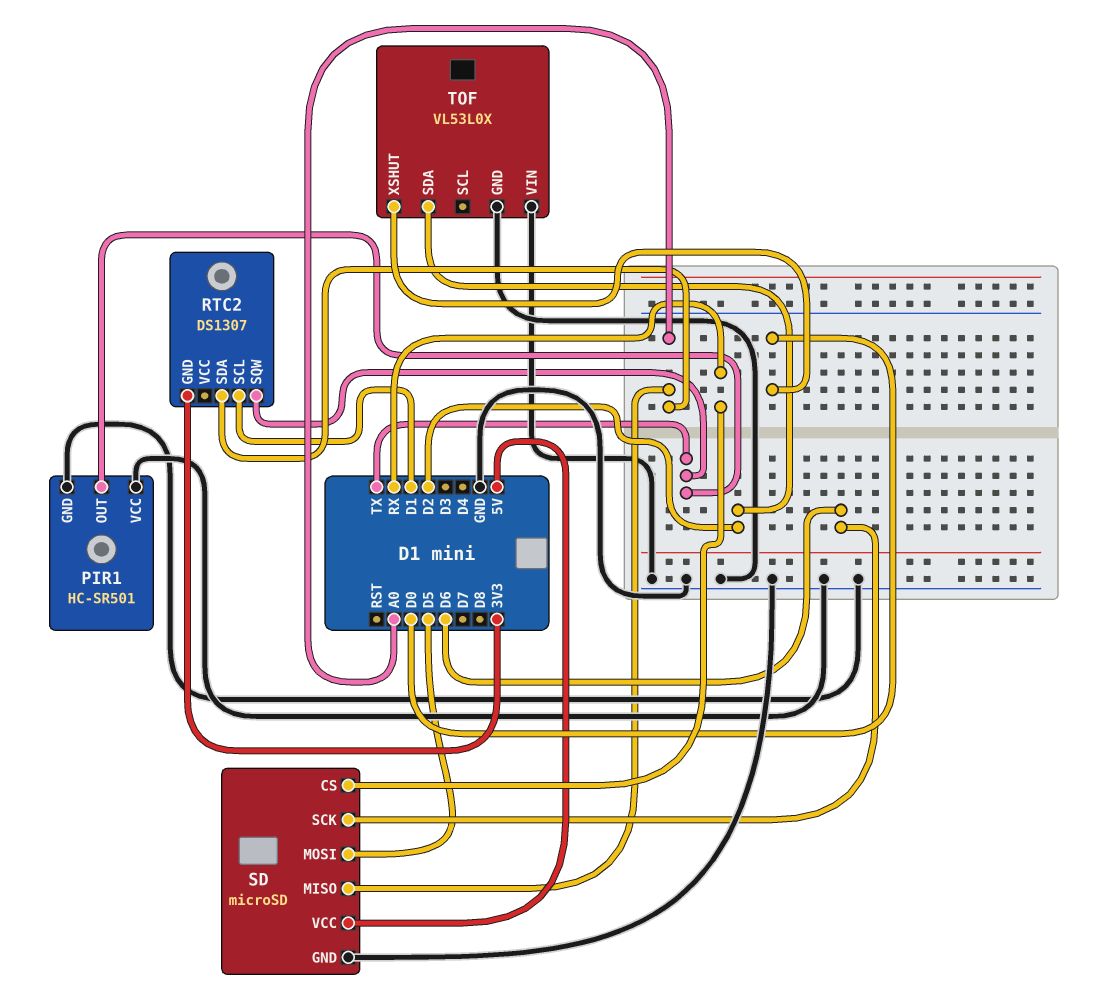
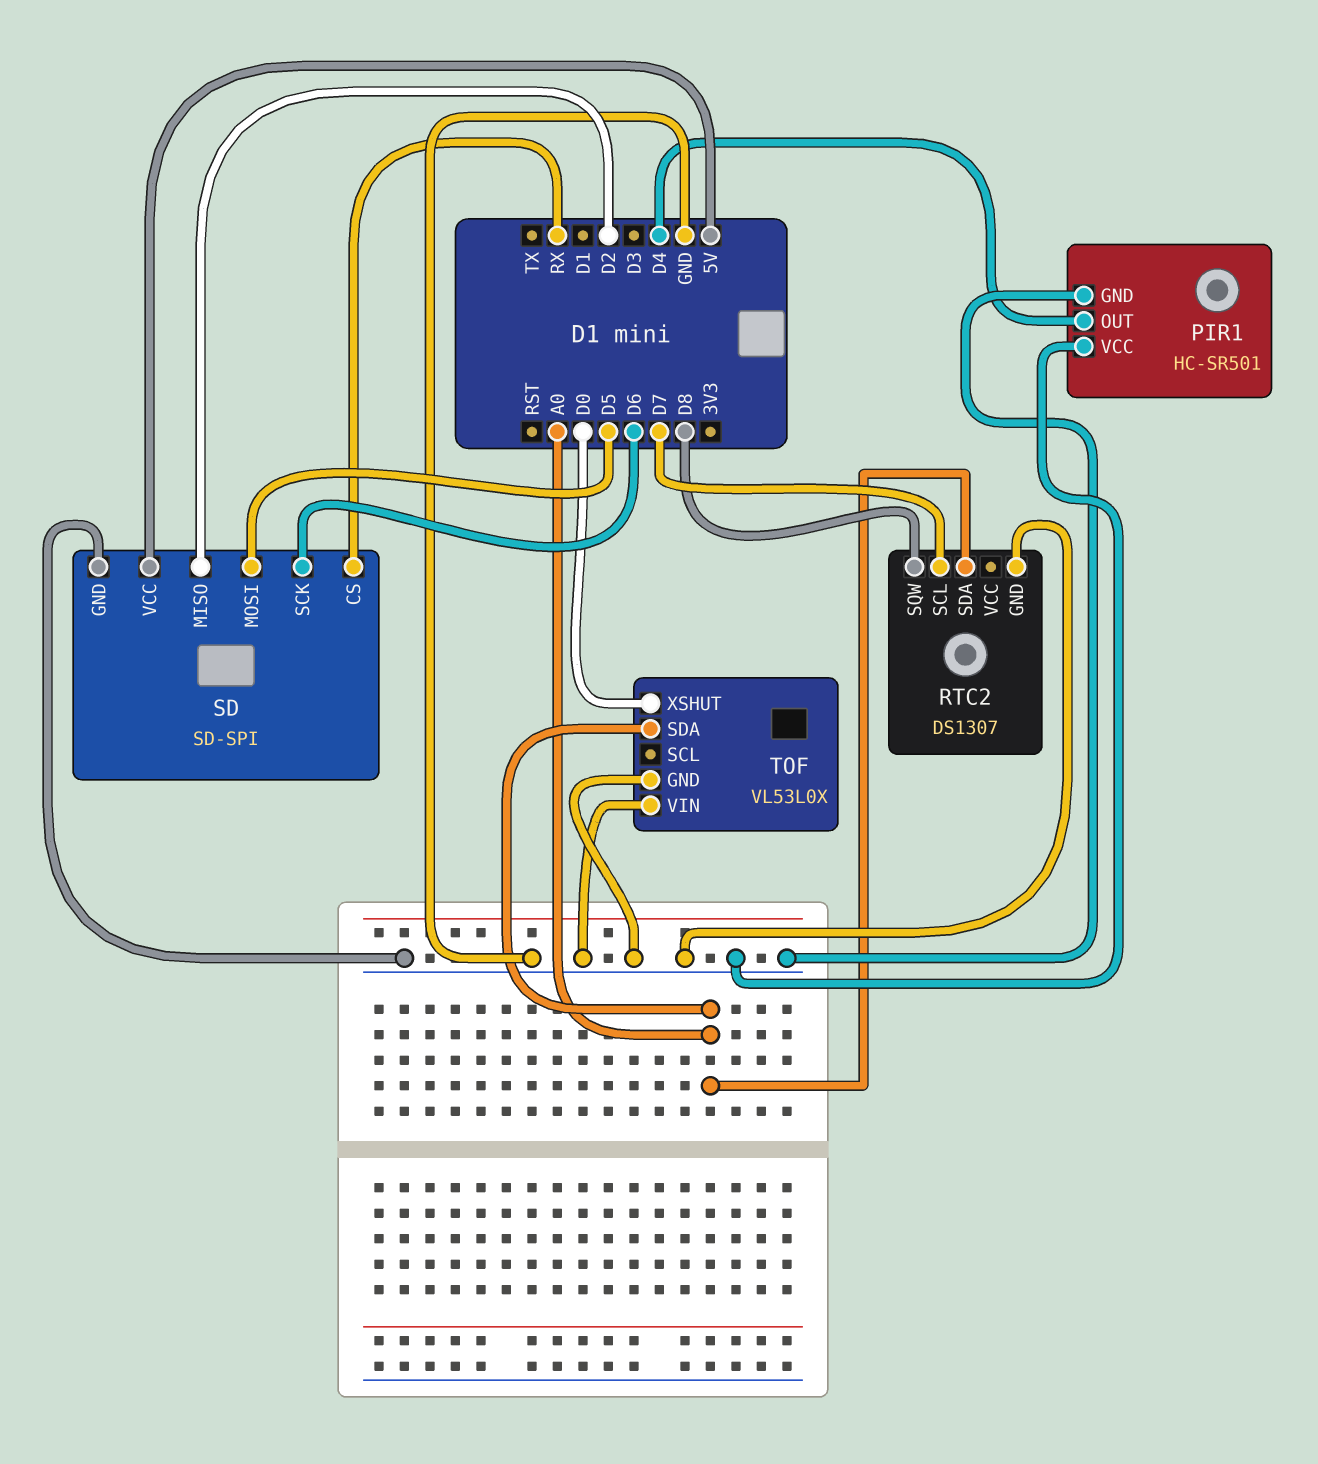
PIR1 pin OUT: TX -> D4
RTC2 pin GND: 3V3 -> GND
RTC2 pin SCL: D1 -> D7
RTC2 pin SQW: TX -> D8
SD: microSD -> SD-SPI
SD pin MISO: A0 -> D2
TOF pin SDA: D2 -> A0

